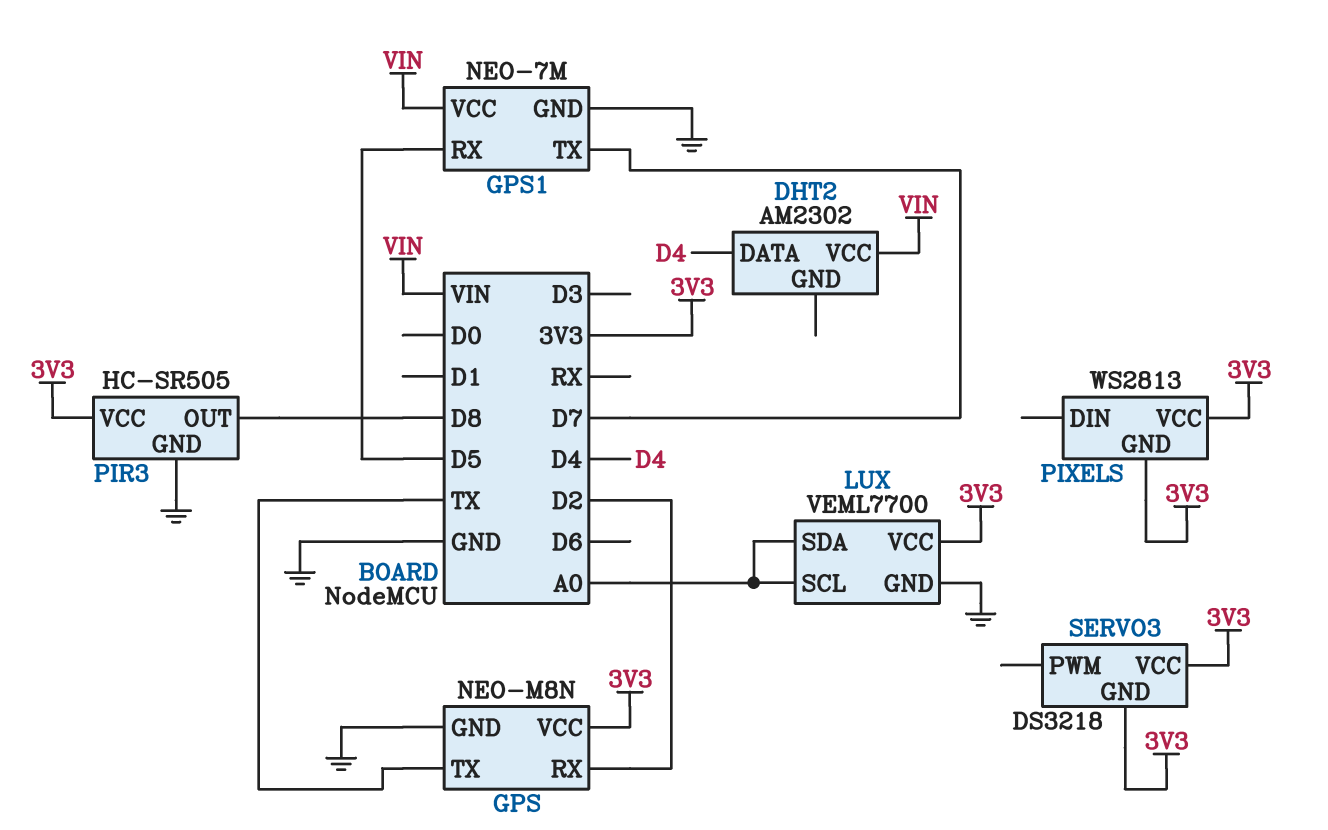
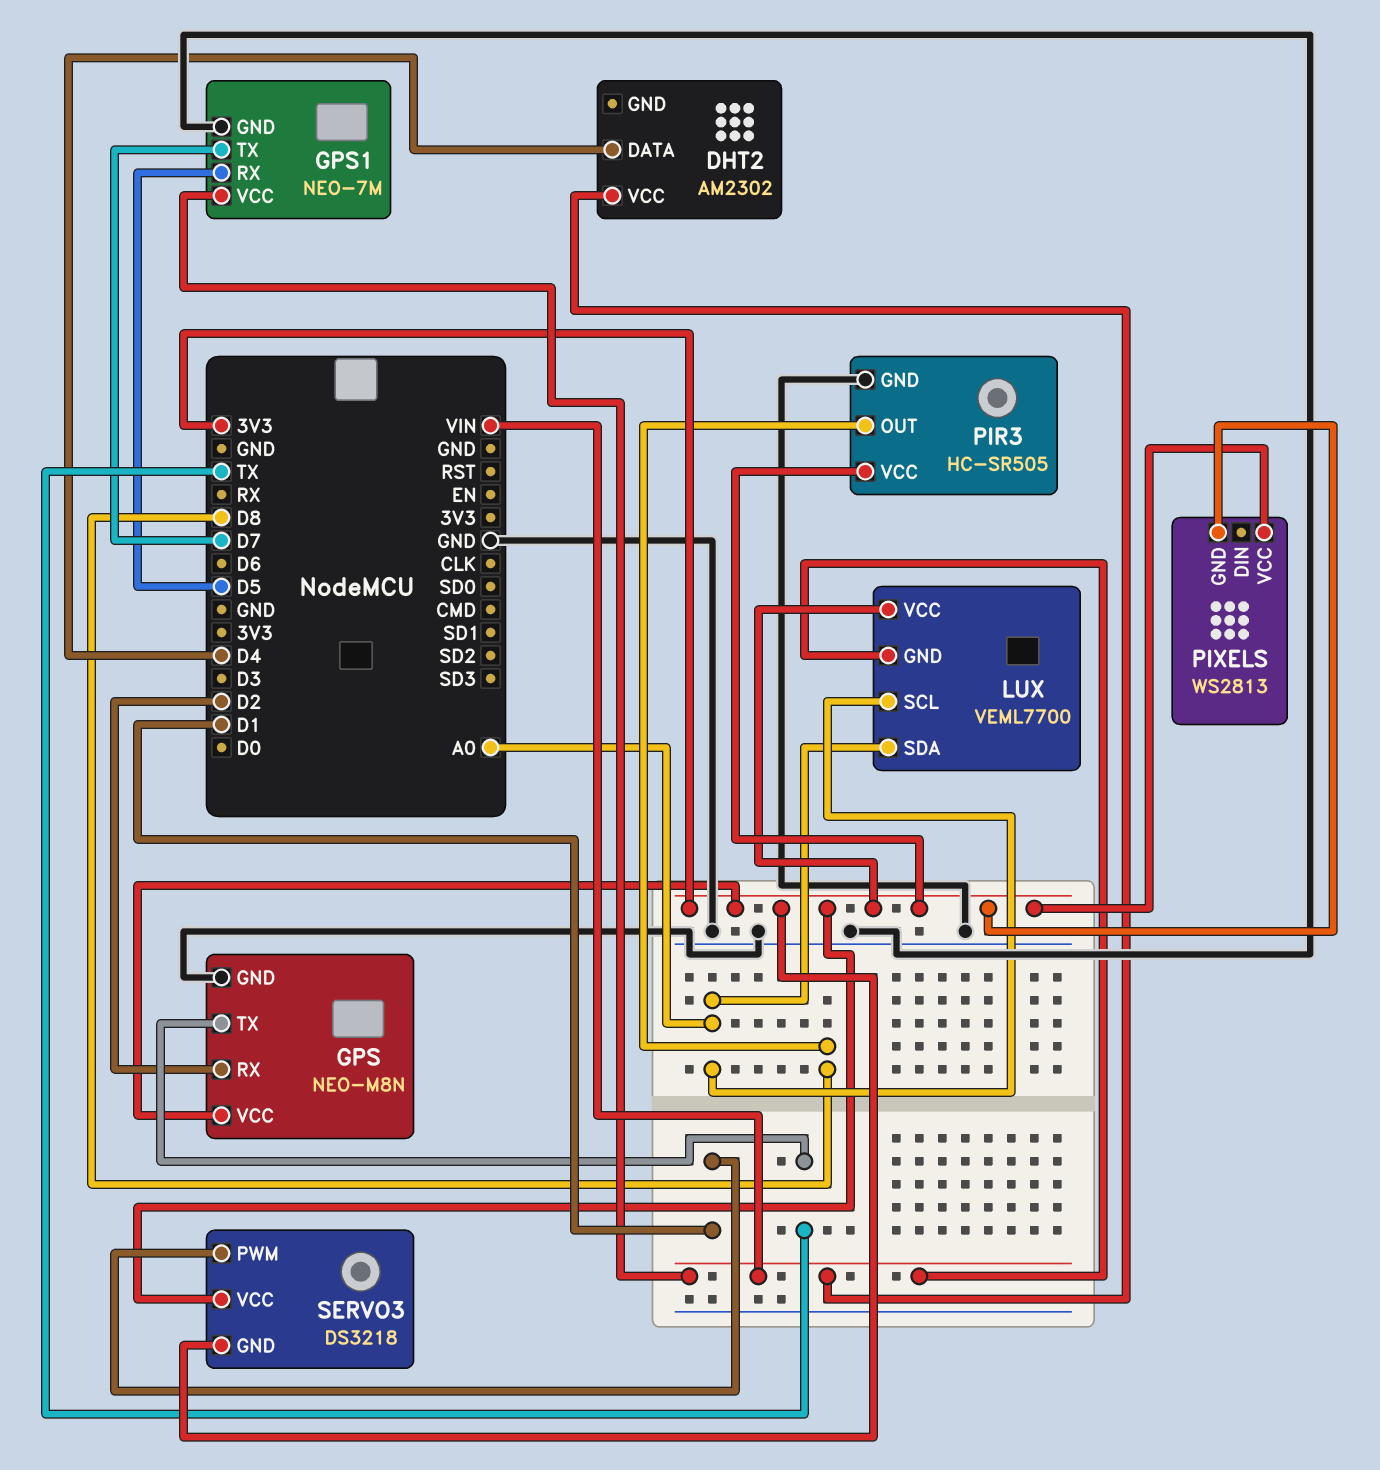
LUX pin GND: GND -> VIN
SERVO3 pin PWM: none -> D1

